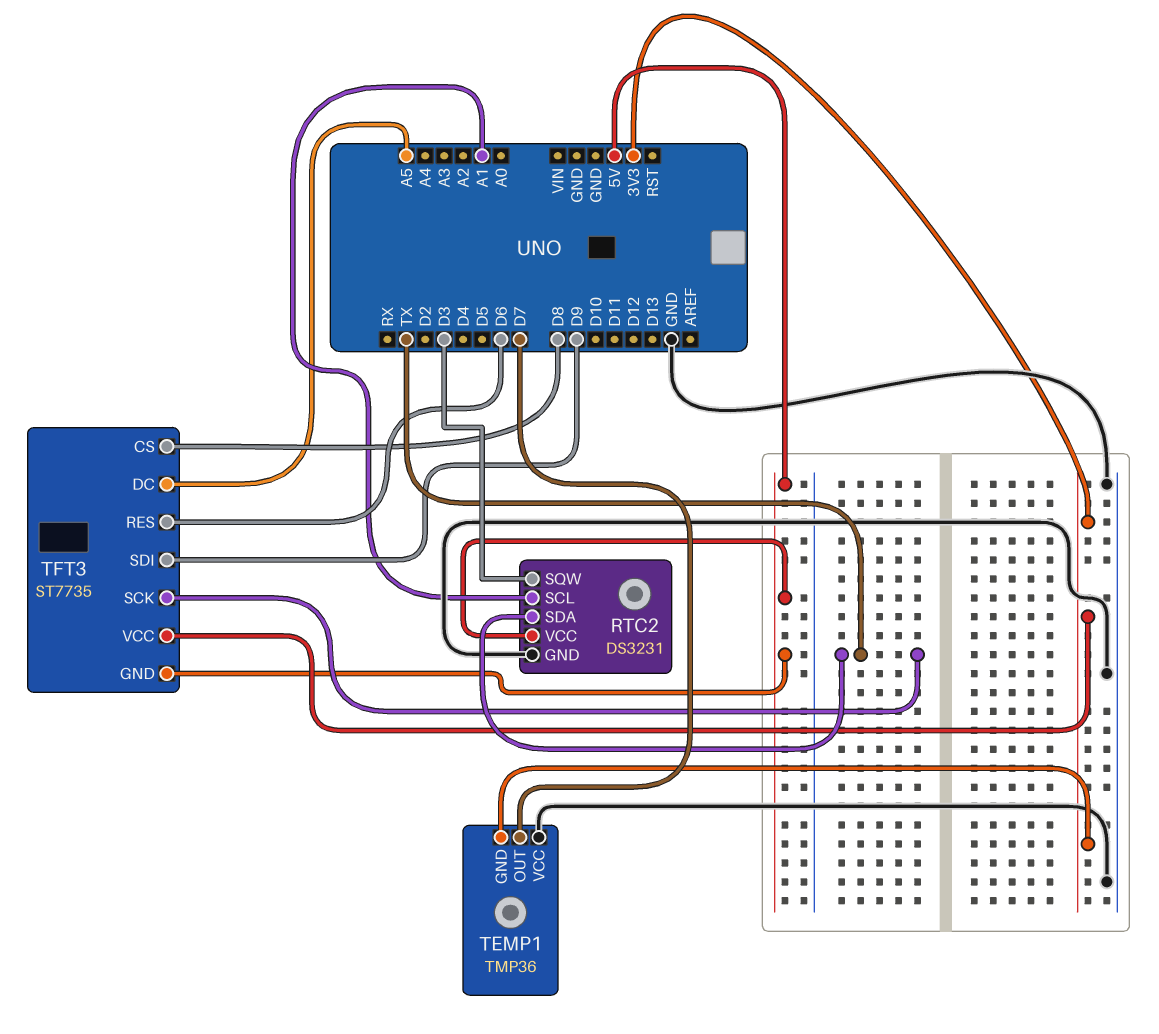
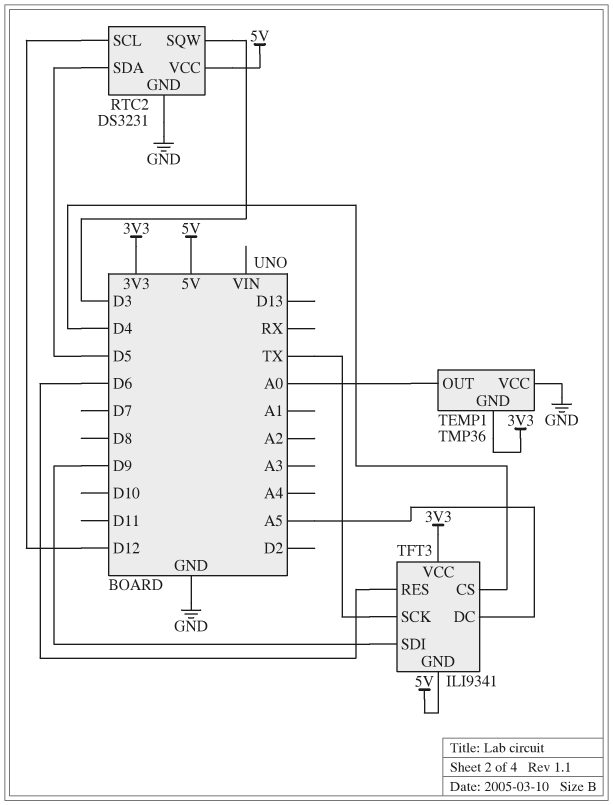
RTC2 pin SCL: A1 -> D12
RTC2 pin SDA: TX -> D5
TEMP1 pin OUT: D7 -> A0
TFT3: ST7735 -> ILI9341
TFT3 pin CS: D8 -> D4

